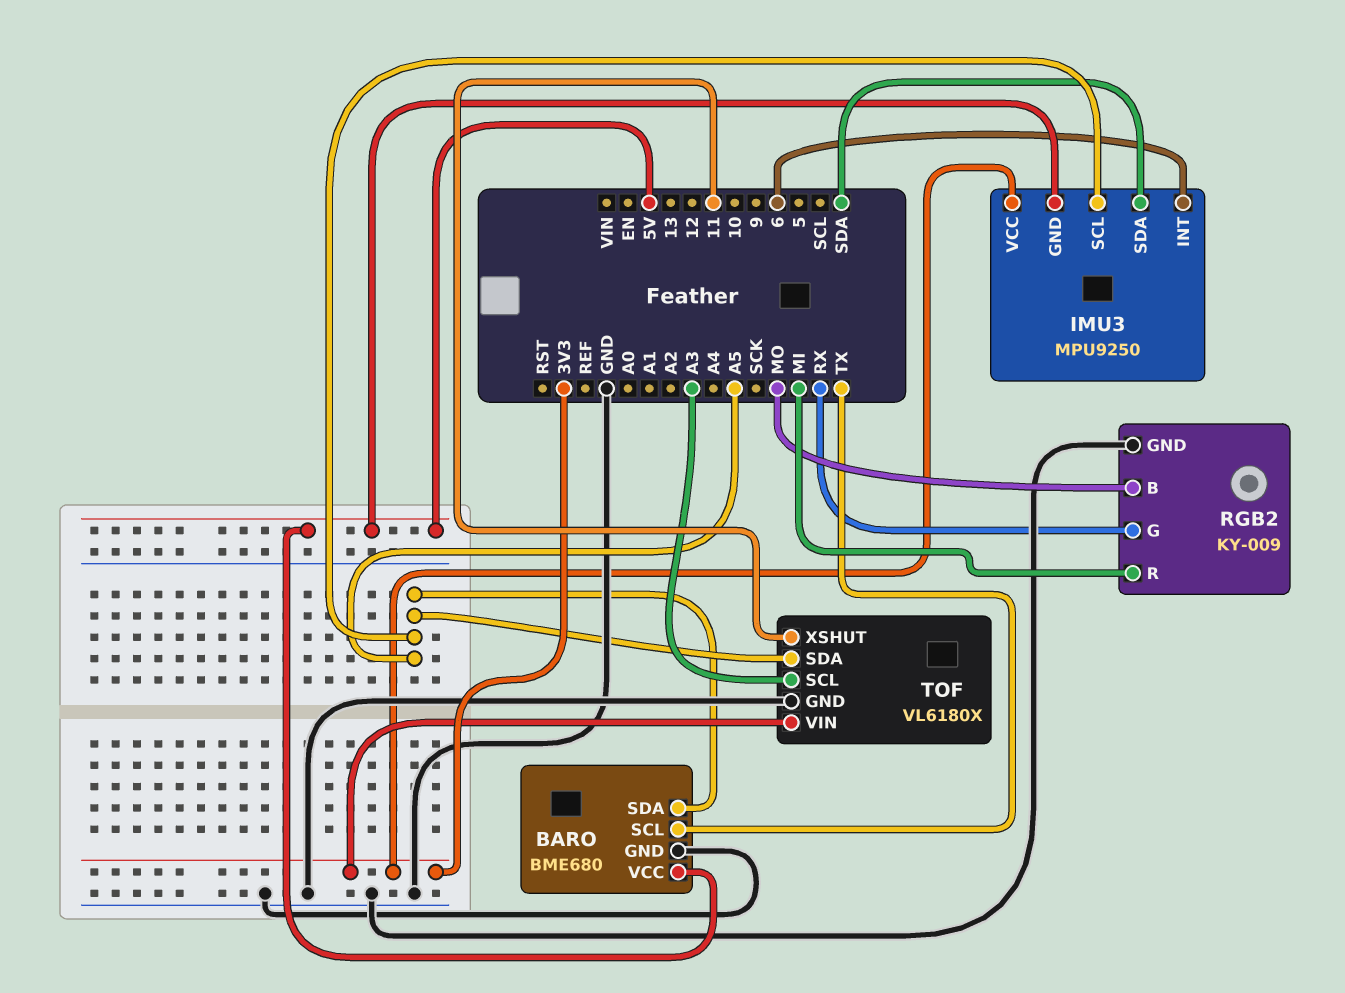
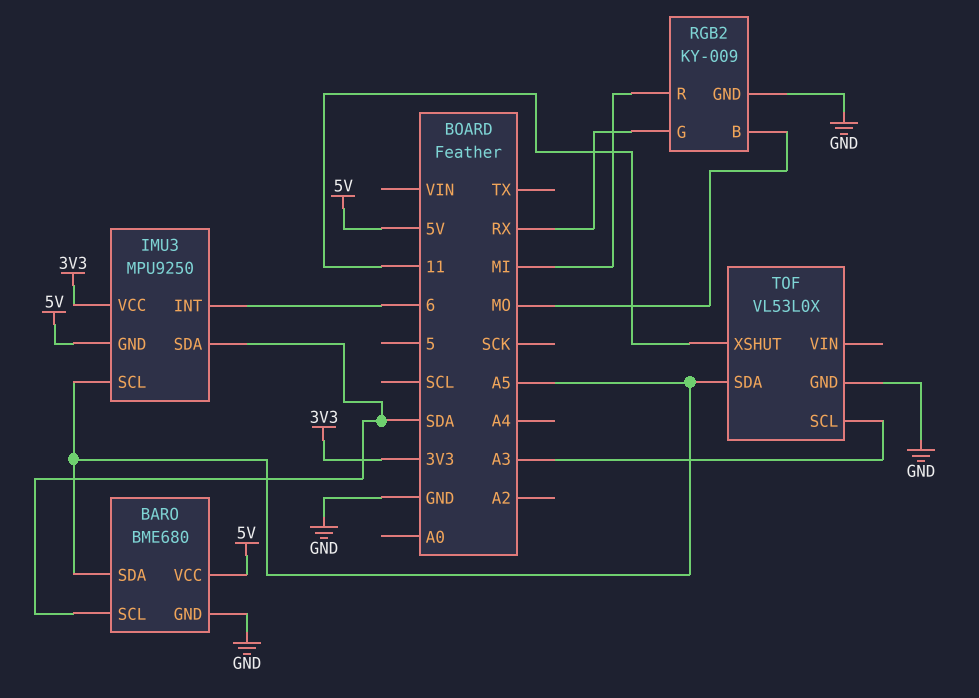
BARO pin SCL: TX -> SDA
TOF: VL6180X -> VL53L0X
TOF pin VIN: 3V3 -> none

